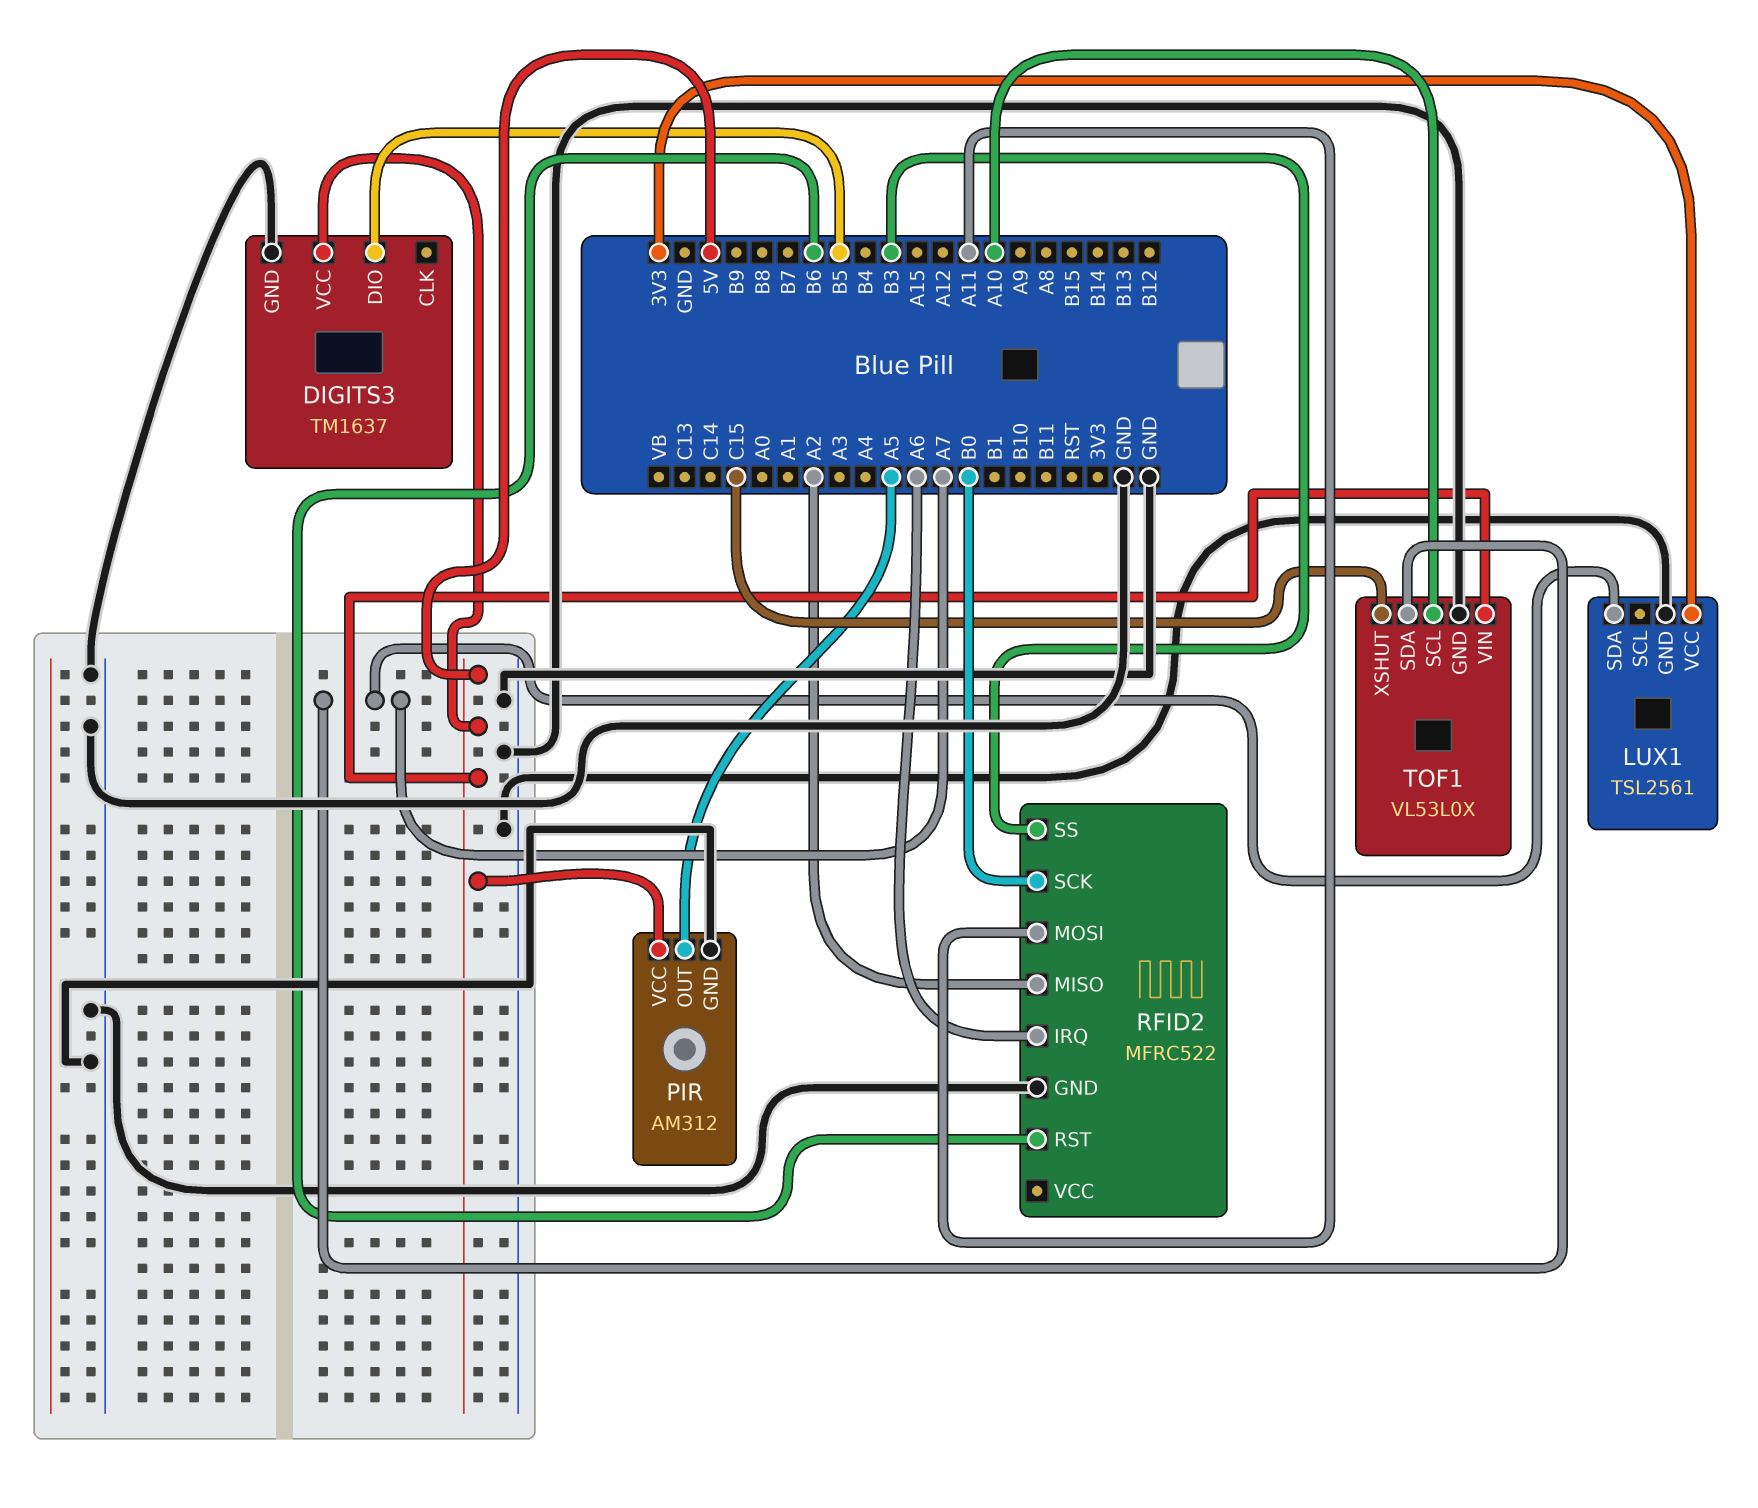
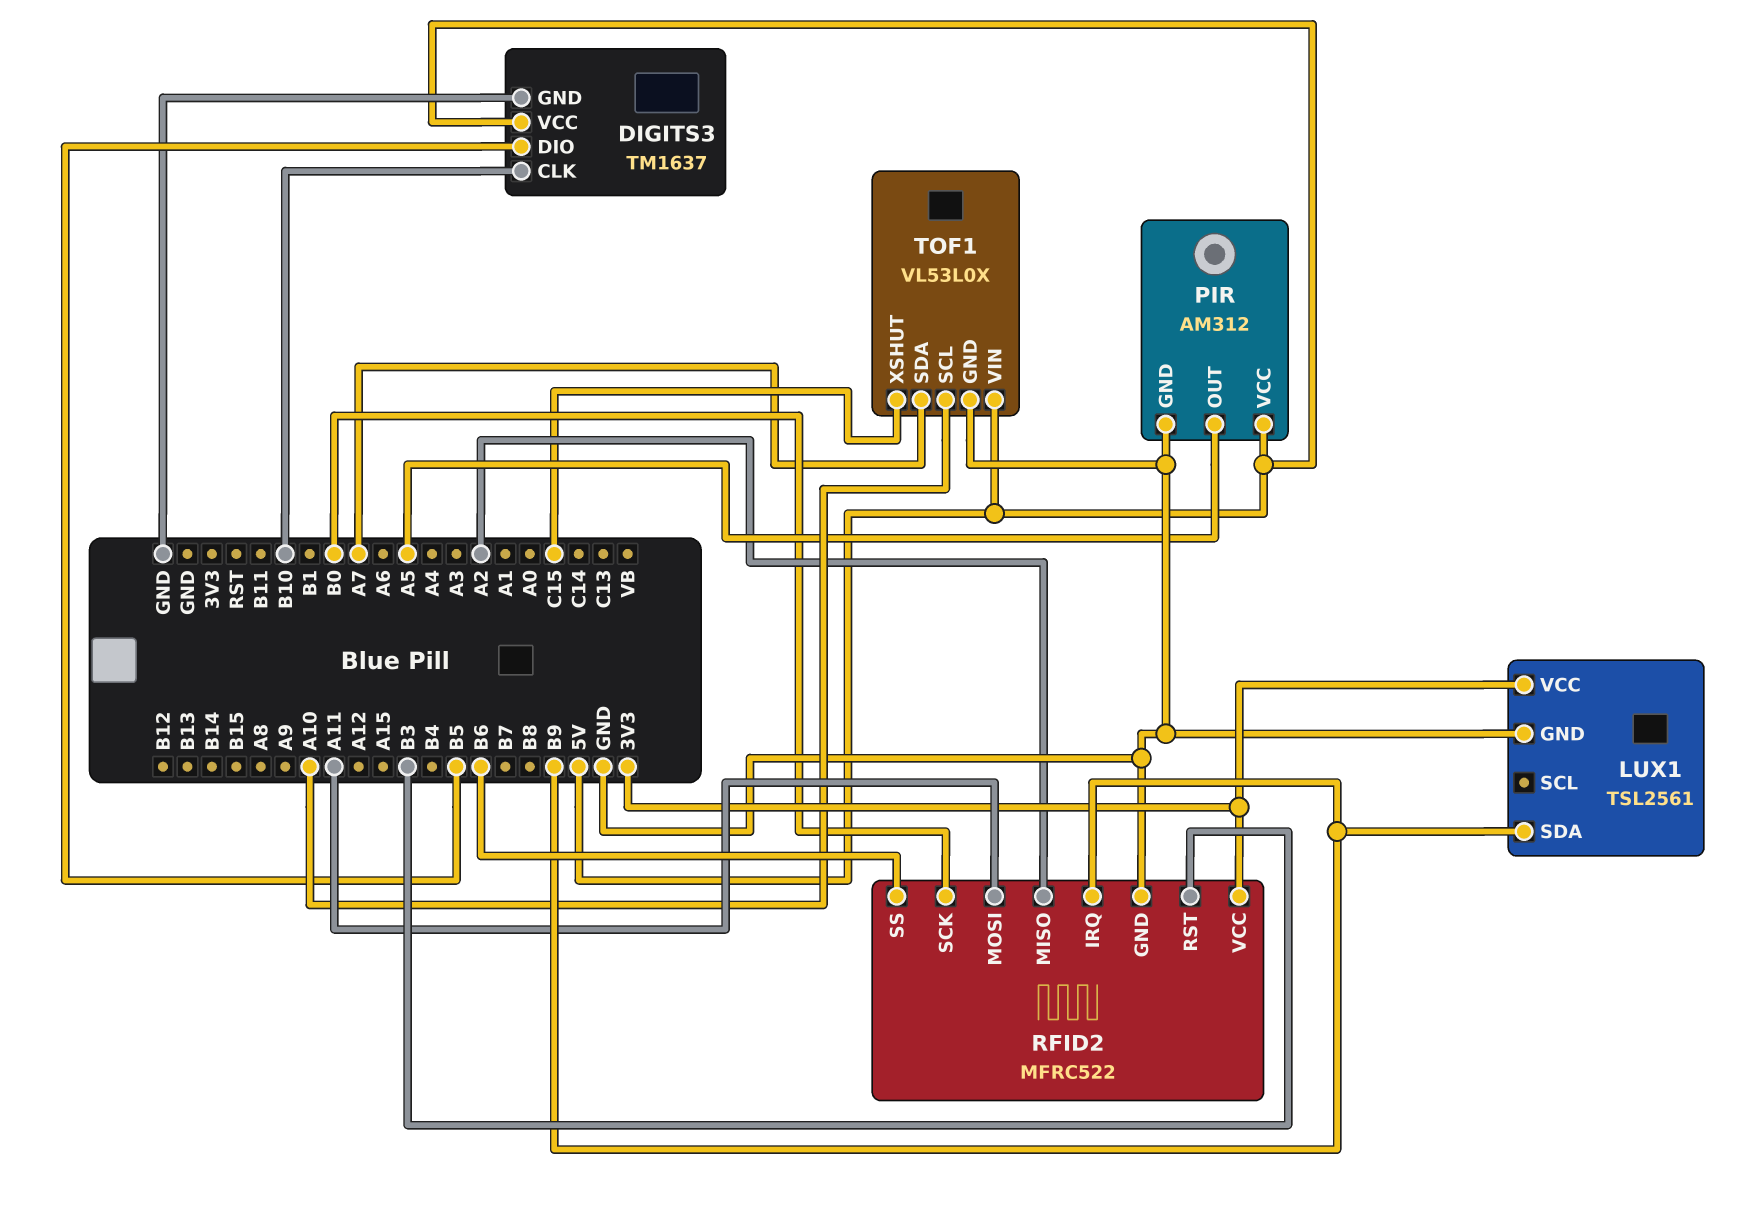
DIGITS3 pin CLK: none -> B10
LUX1 pin SDA: A7 -> B9
RFID2 pin IRQ: A6 -> B9
RFID2 pin RST: B6 -> B3
RFID2 pin SS: B3 -> B6
RFID2 pin VCC: none -> 3V3

